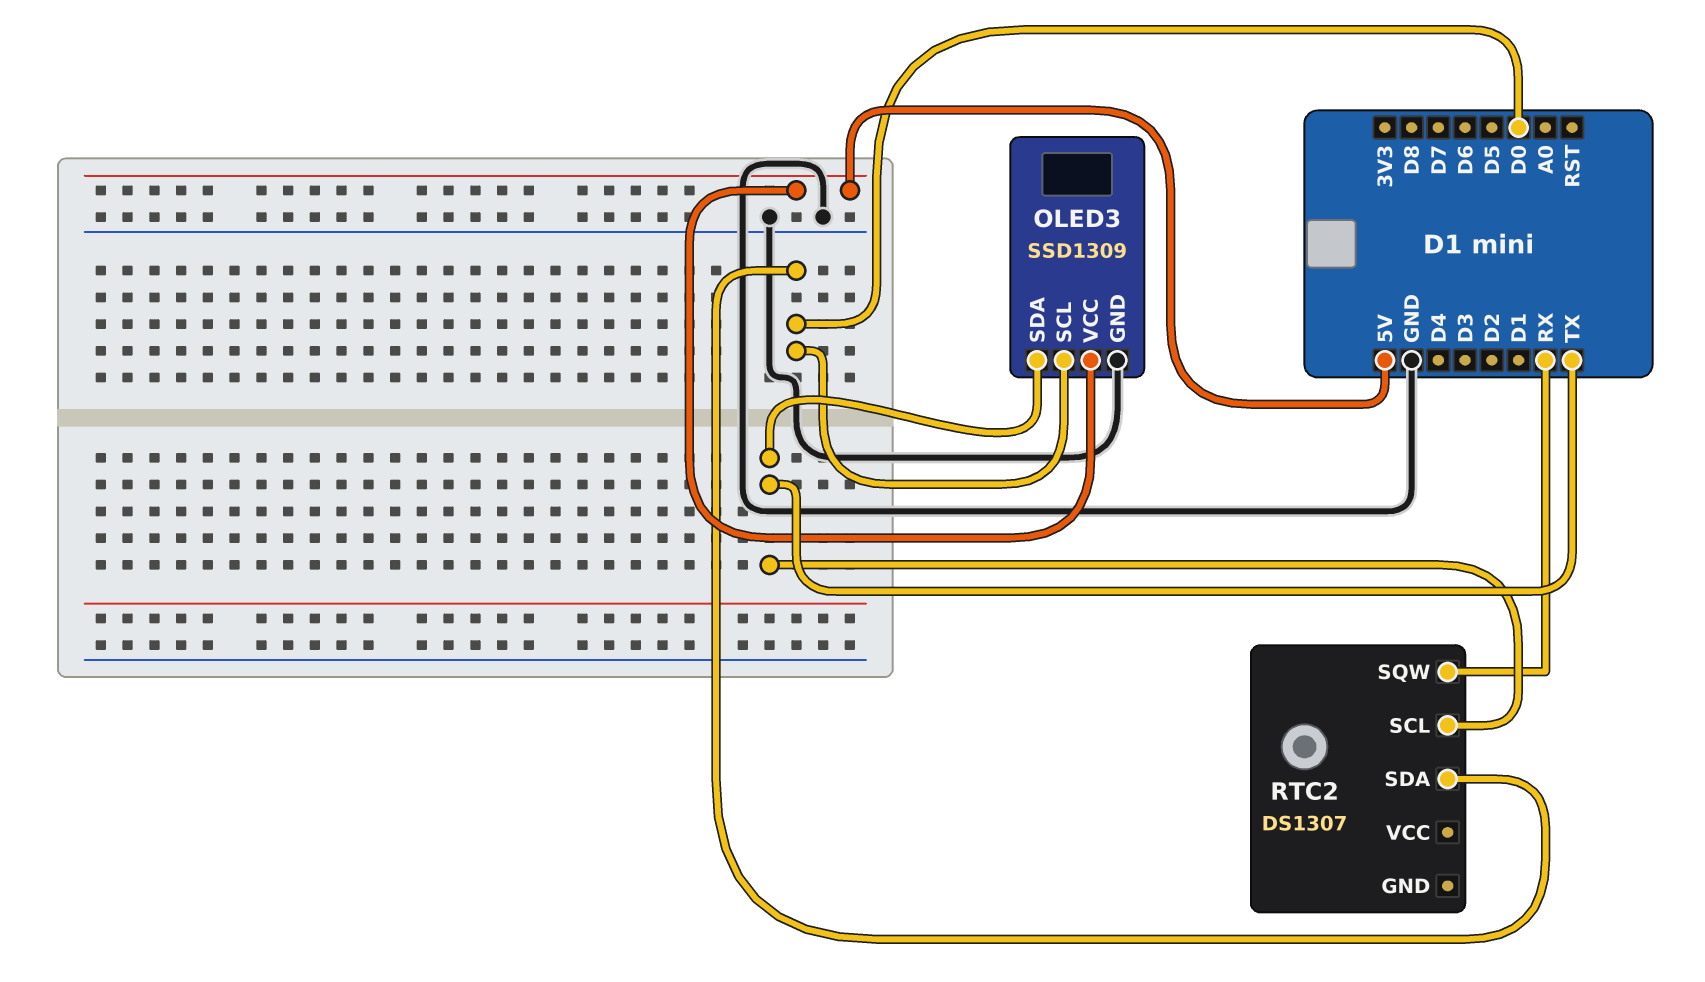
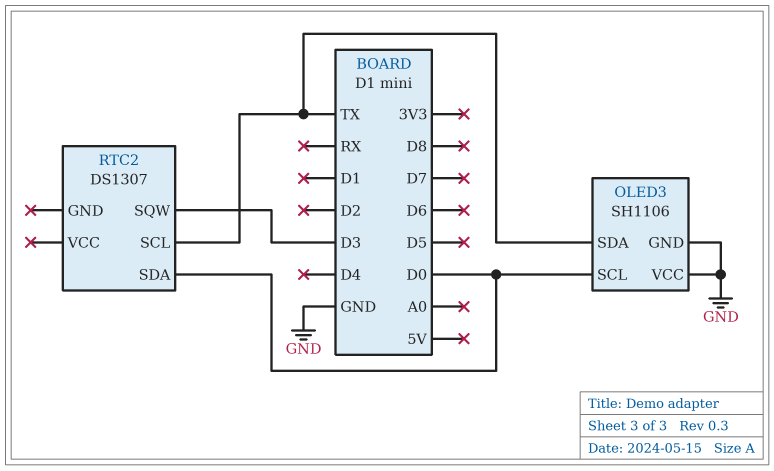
OLED3: SSD1309 -> SH1106
OLED3 pin VCC: 5V -> GND
RTC2 pin SQW: RX -> D3

